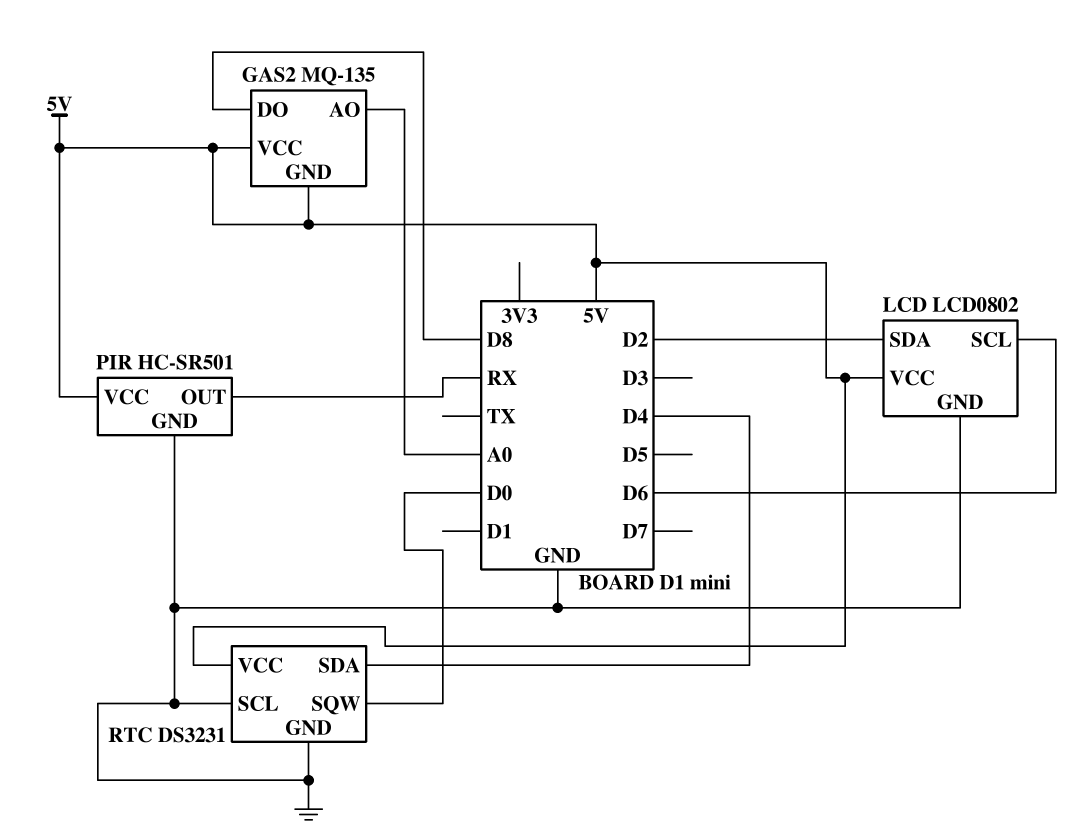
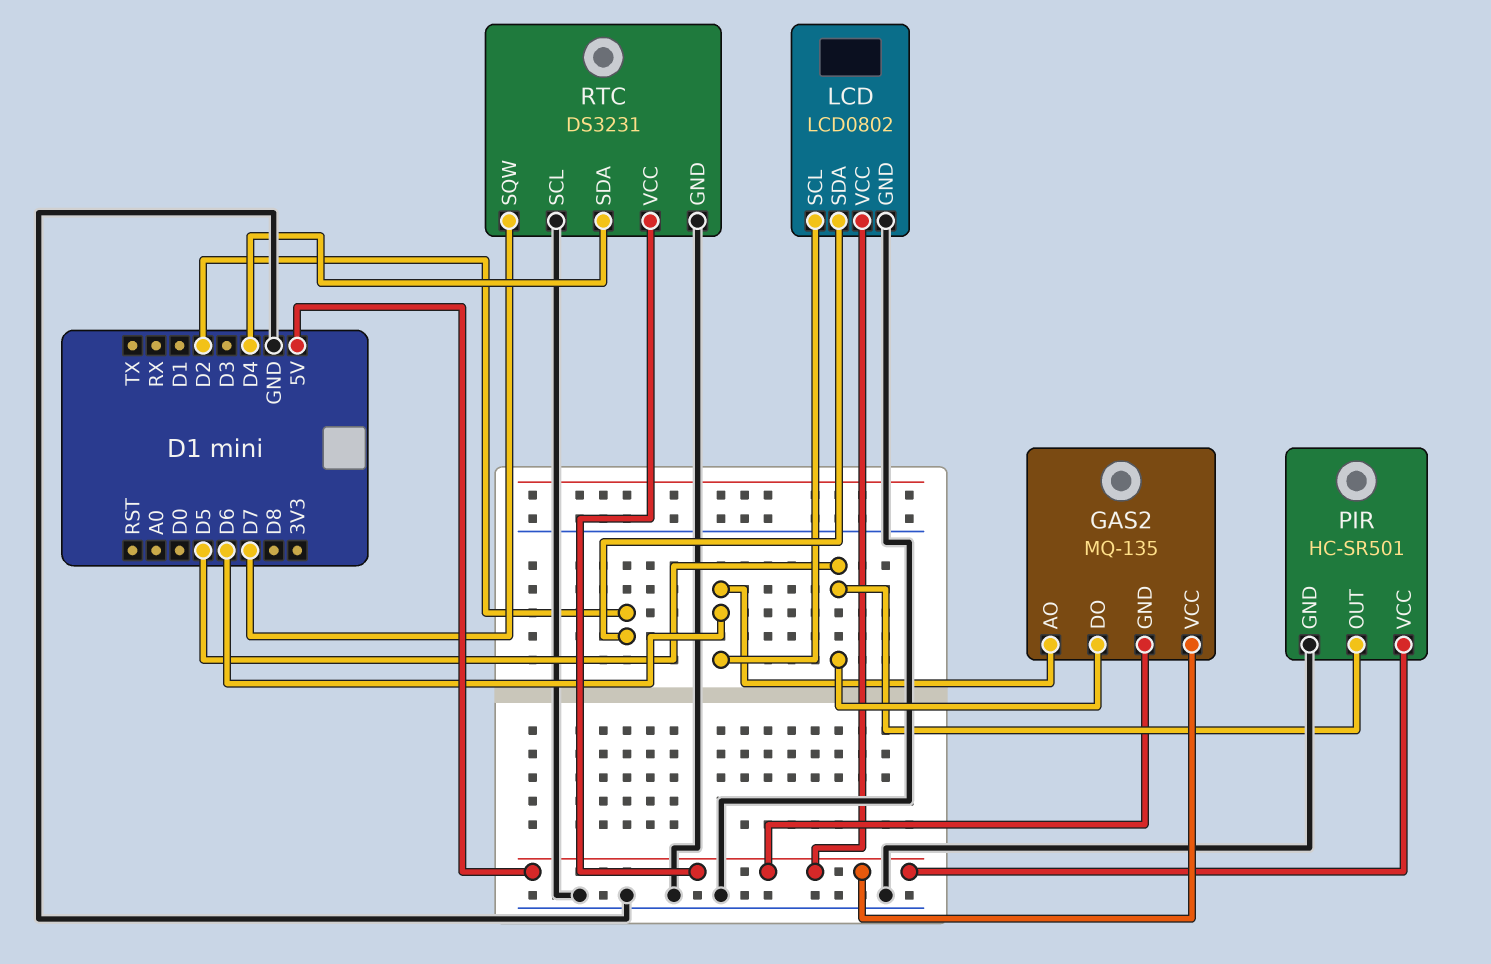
GAS2 pin AO: A0 -> D6
GAS2 pin DO: D8 -> D5
PIR pin OUT: RX -> D5
RTC pin SQW: D0 -> D7

